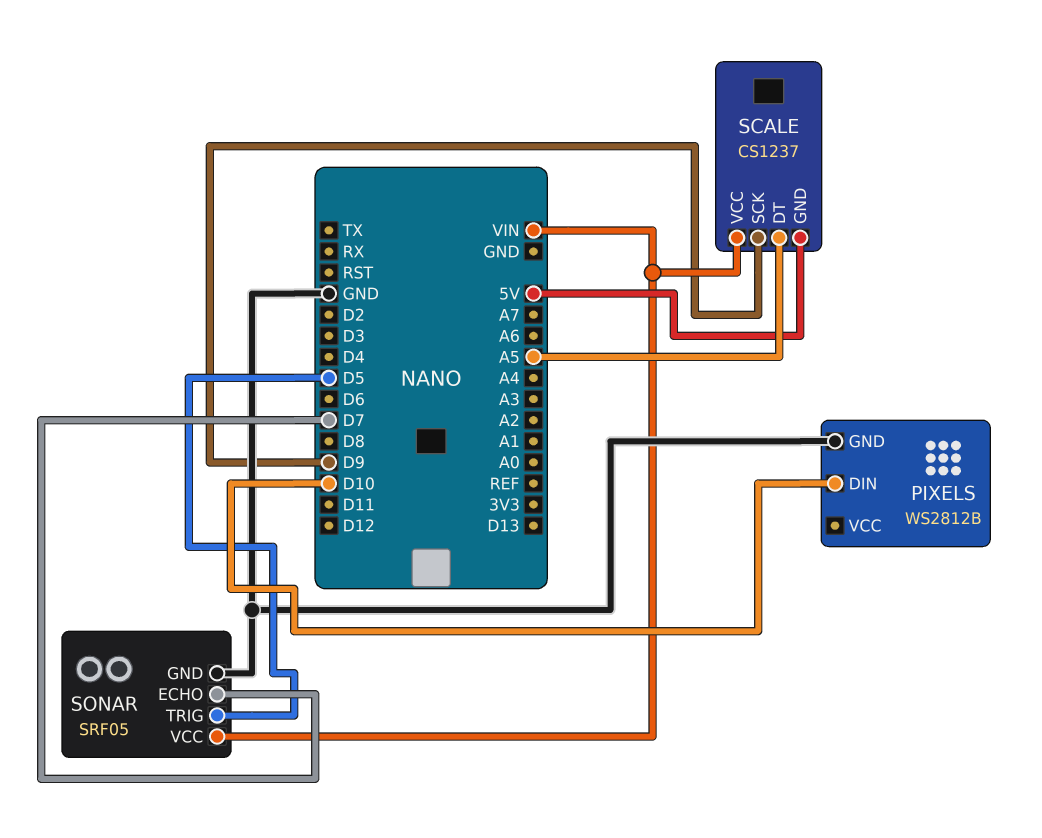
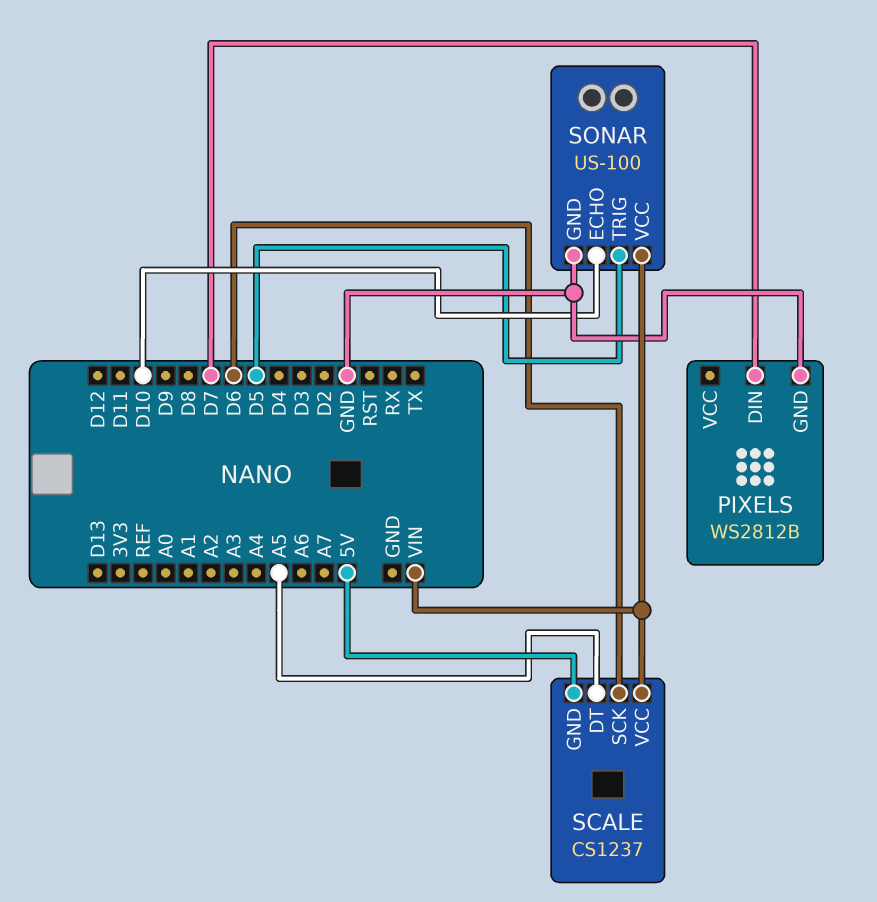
PIXELS pin DIN: D10 -> D7
SCALE pin SCK: D9 -> D6
SONAR: SRF05 -> US-100
SONAR pin ECHO: D7 -> D10

